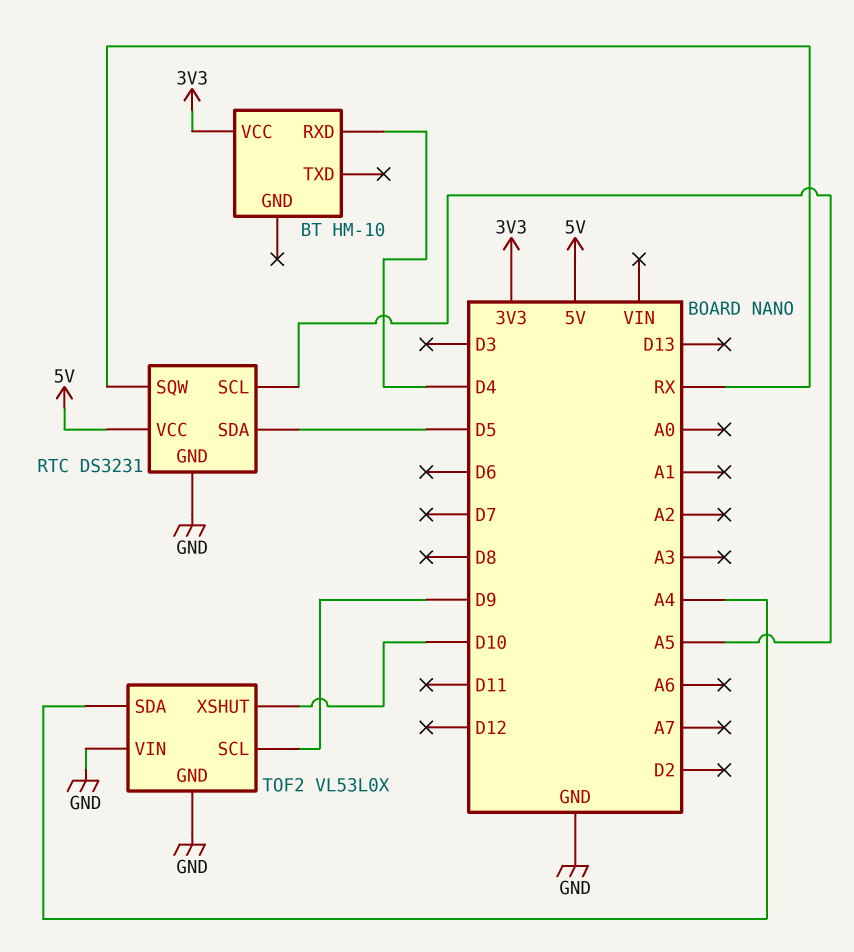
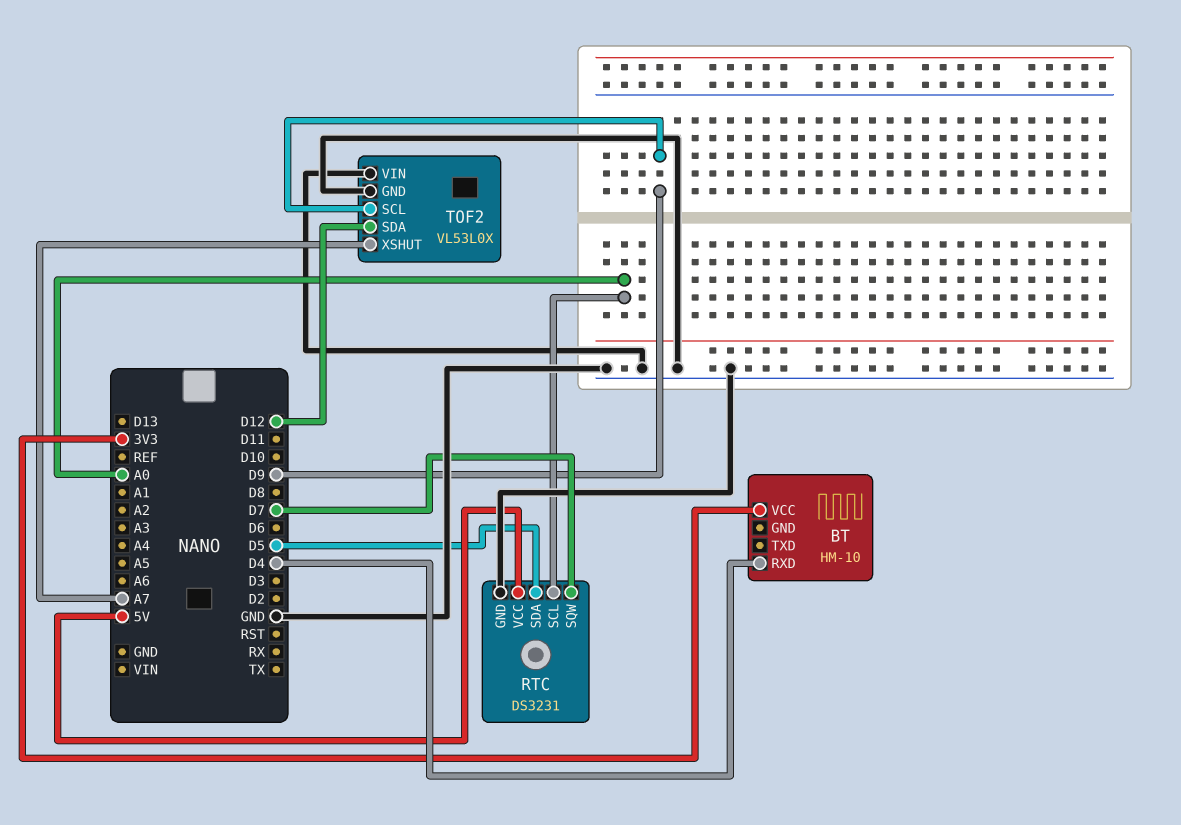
RTC pin SCL: A5 -> A0
RTC pin SQW: RX -> D7
TOF2 pin SDA: A4 -> D12
TOF2 pin XSHUT: D10 -> A7

